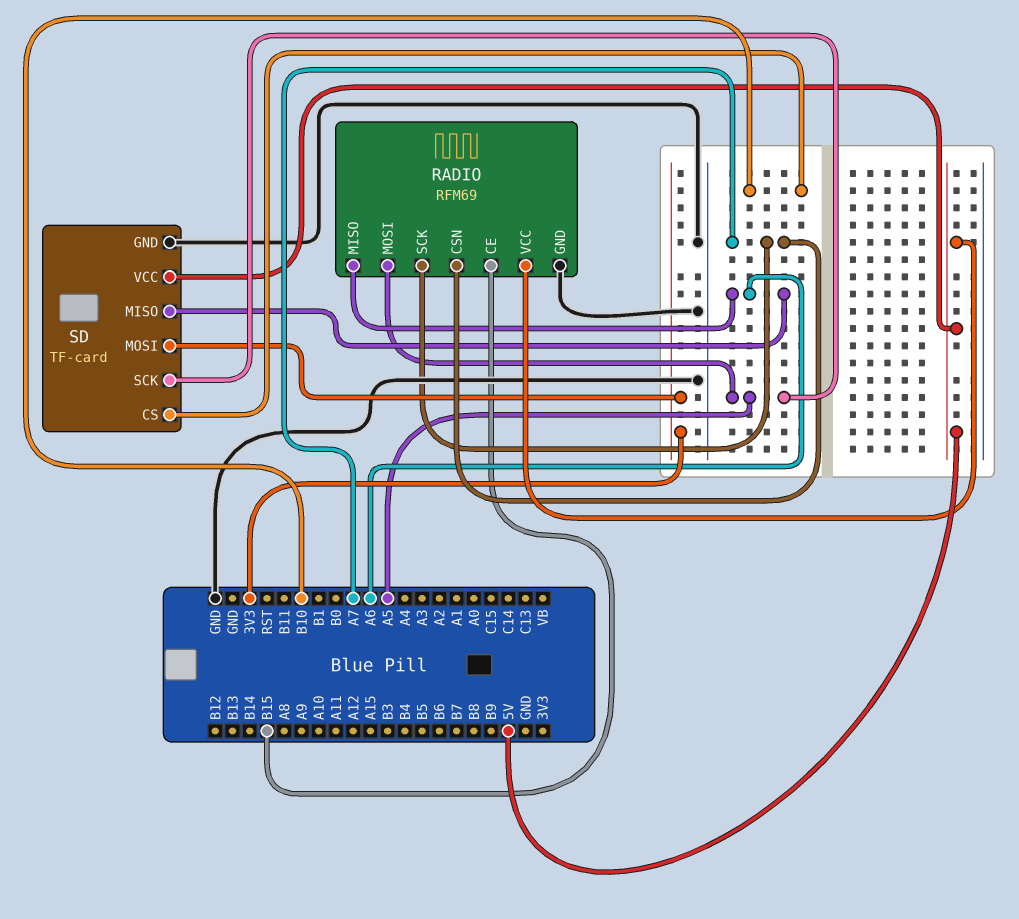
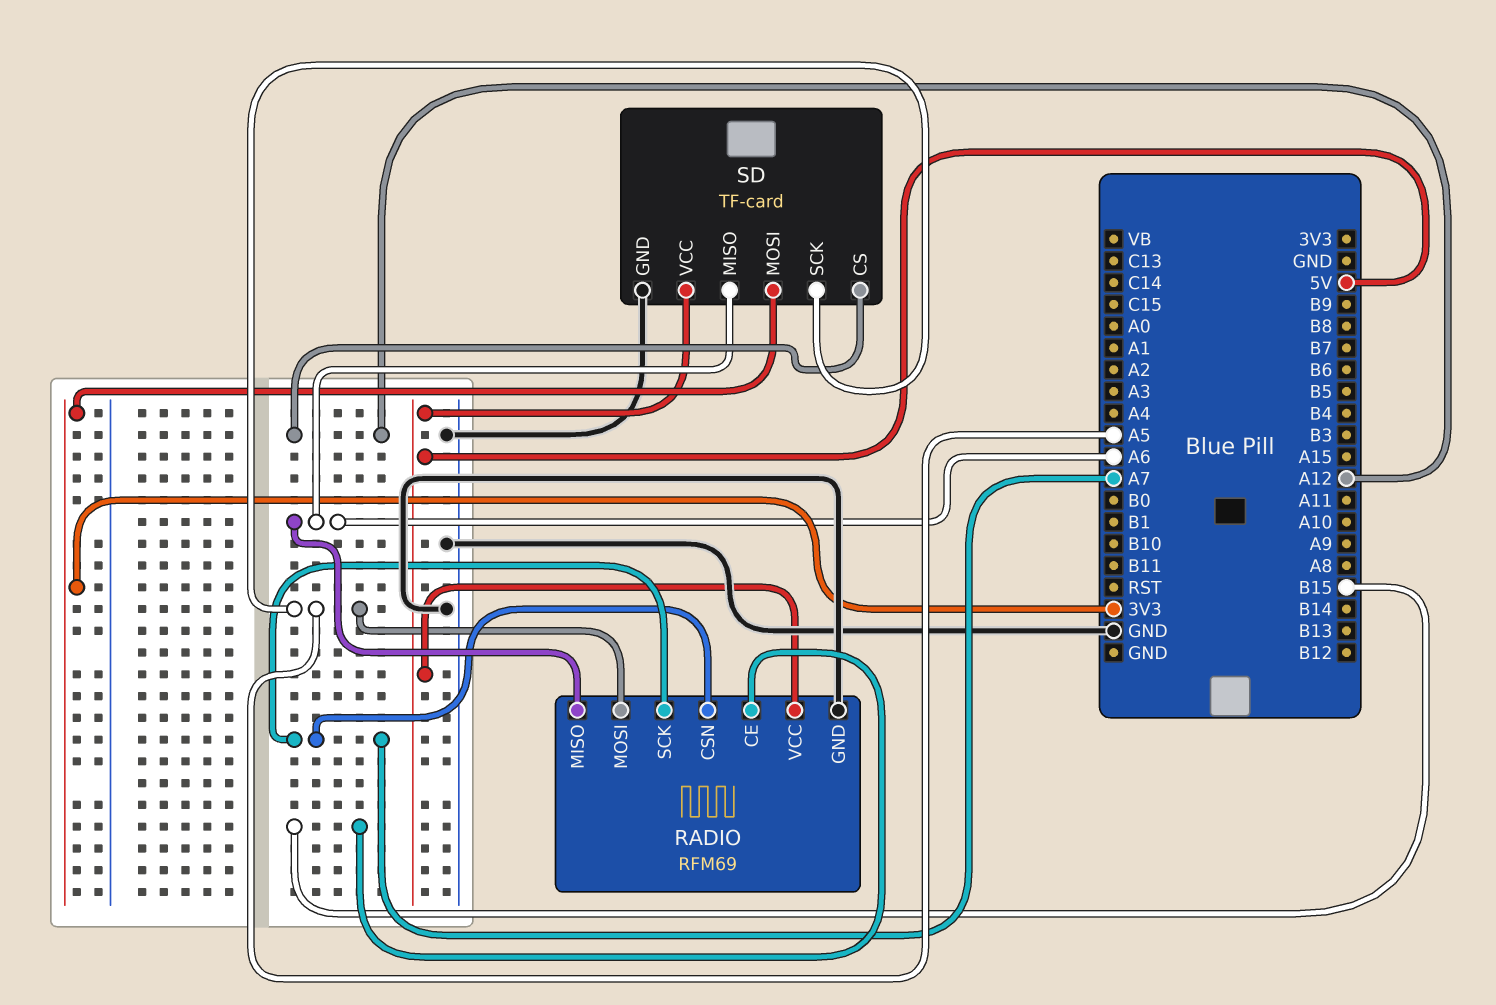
SD pin CS: B10 -> A12

